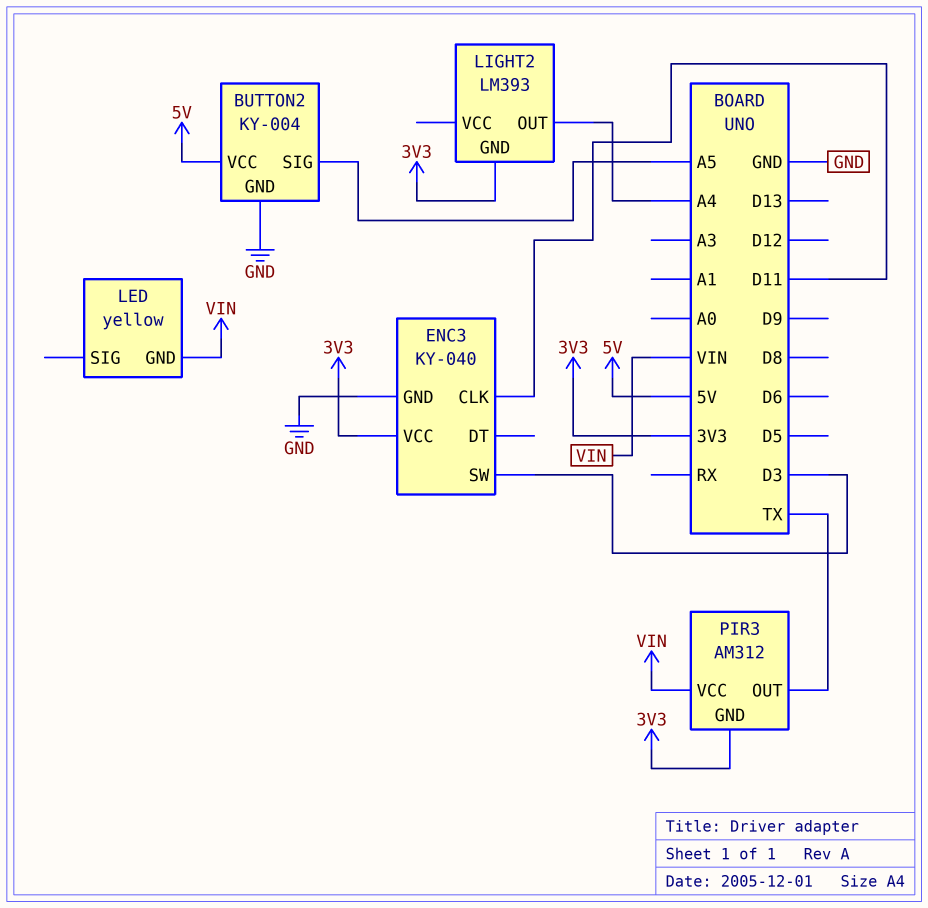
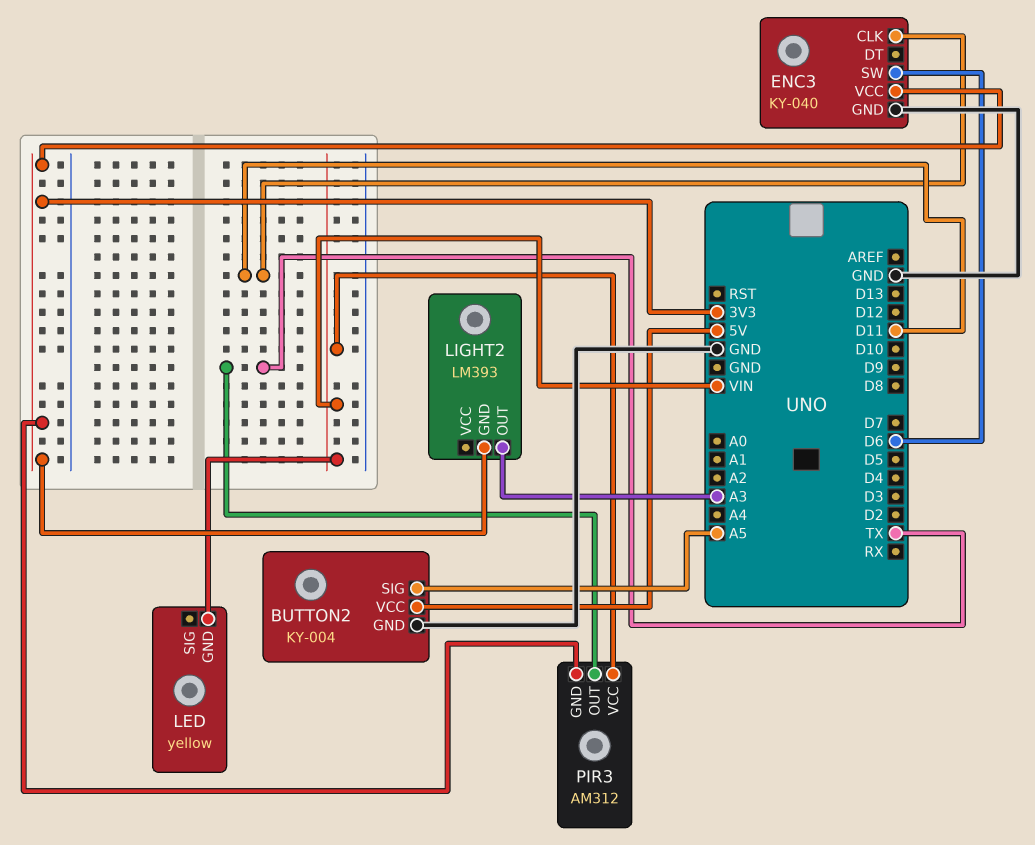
ENC3 pin SW: D3 -> D6
LIGHT2 pin OUT: A4 -> A3

